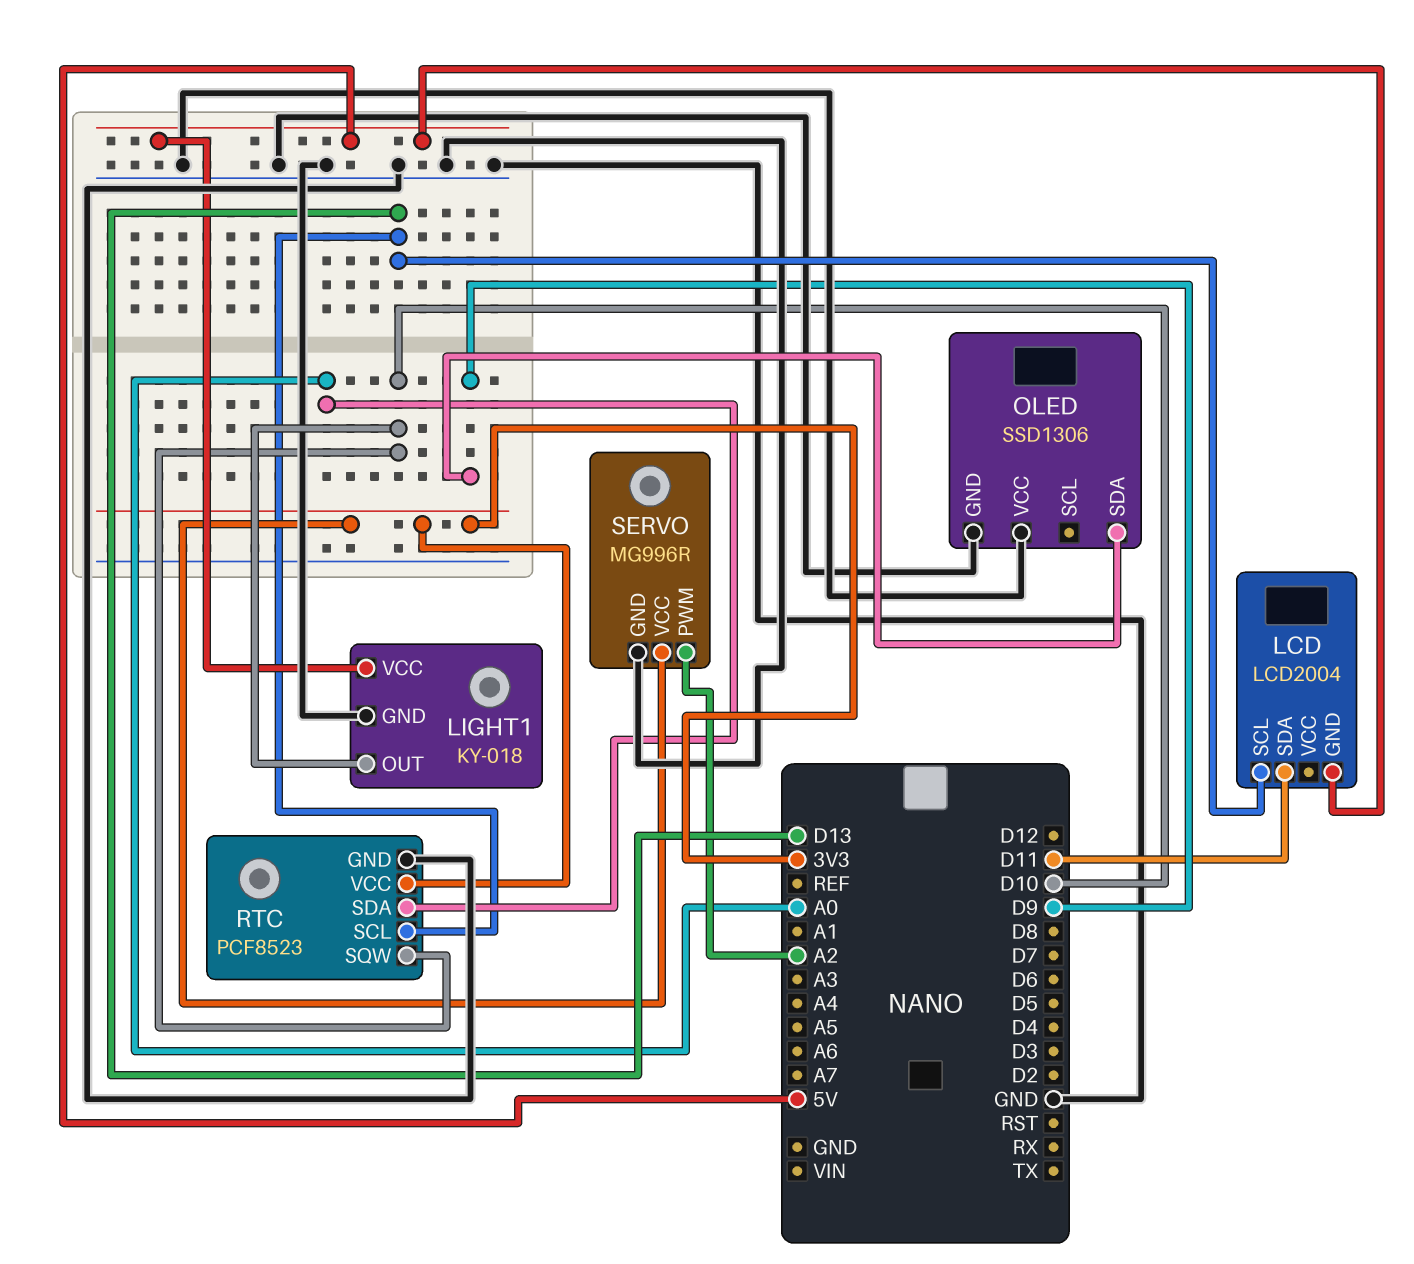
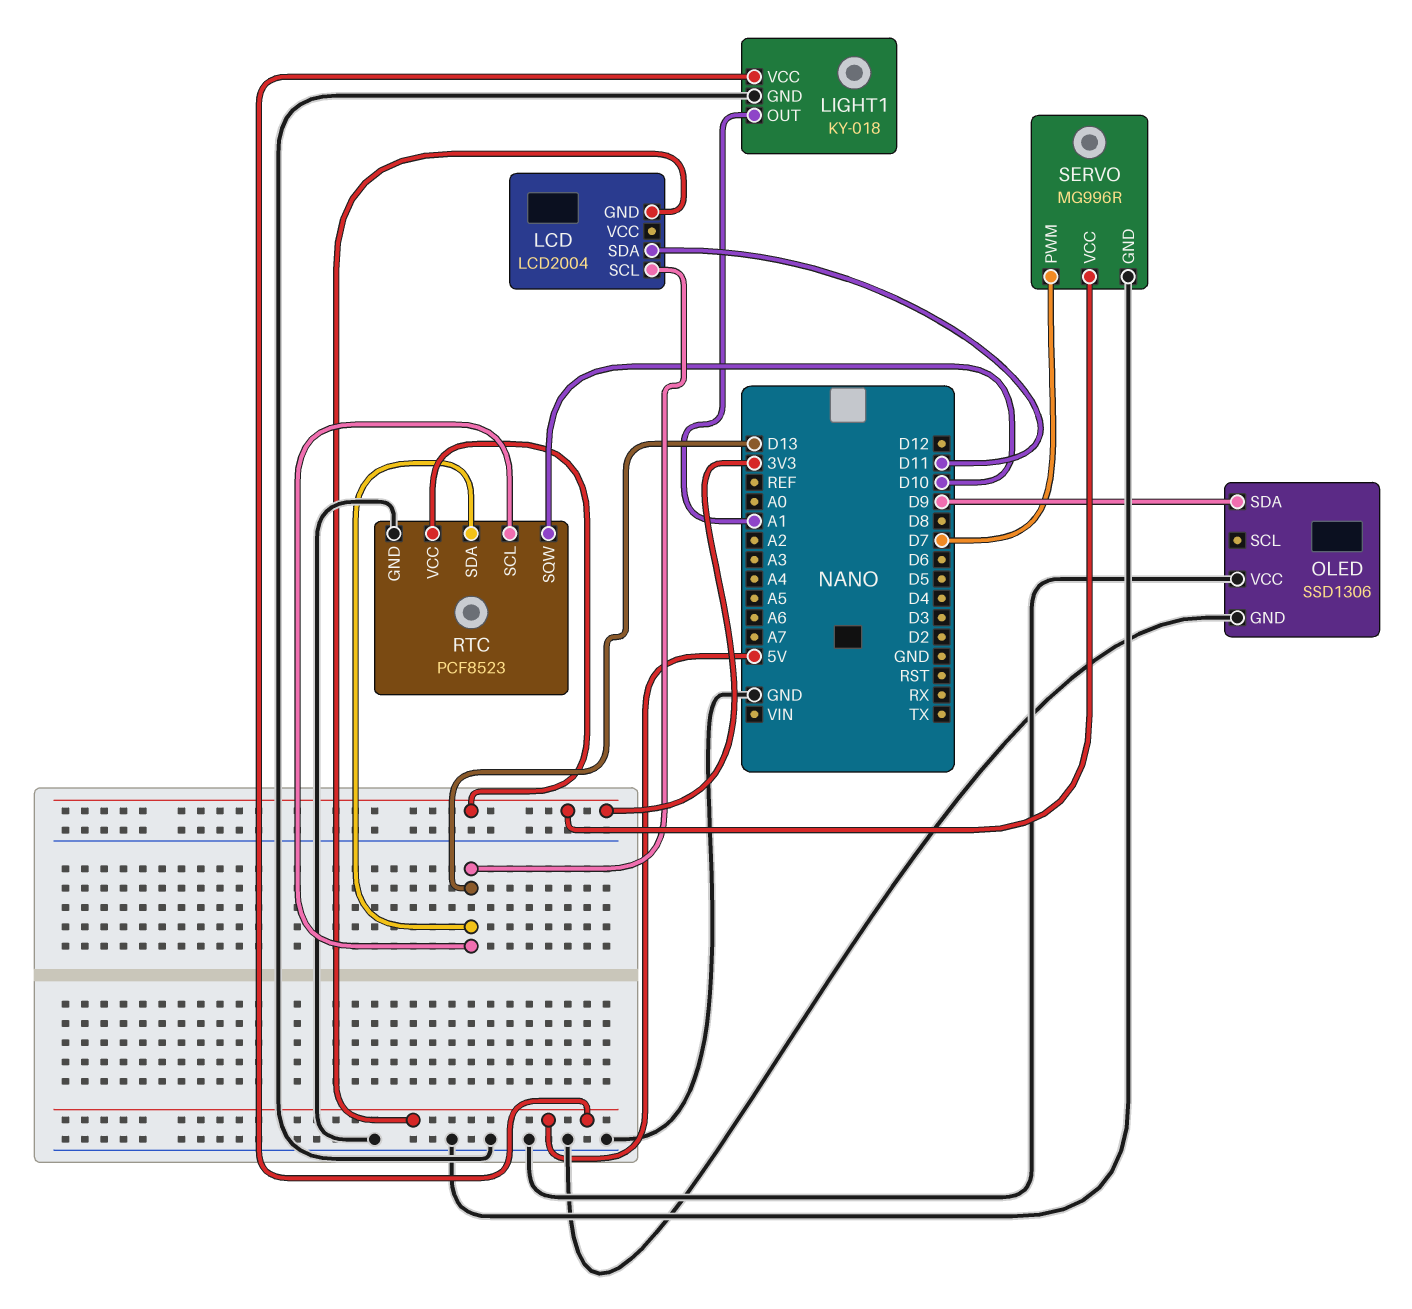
LIGHT1 pin OUT: D10 -> A1
RTC pin SDA: A0 -> D13
SERVO pin PWM: A2 -> D7

